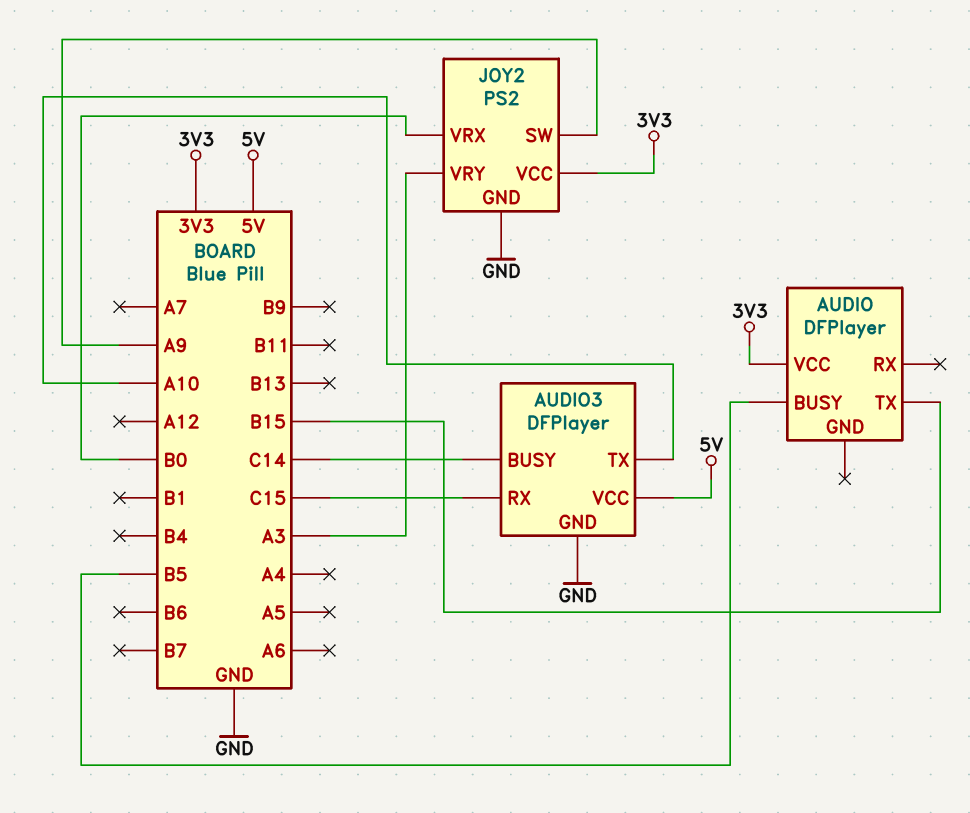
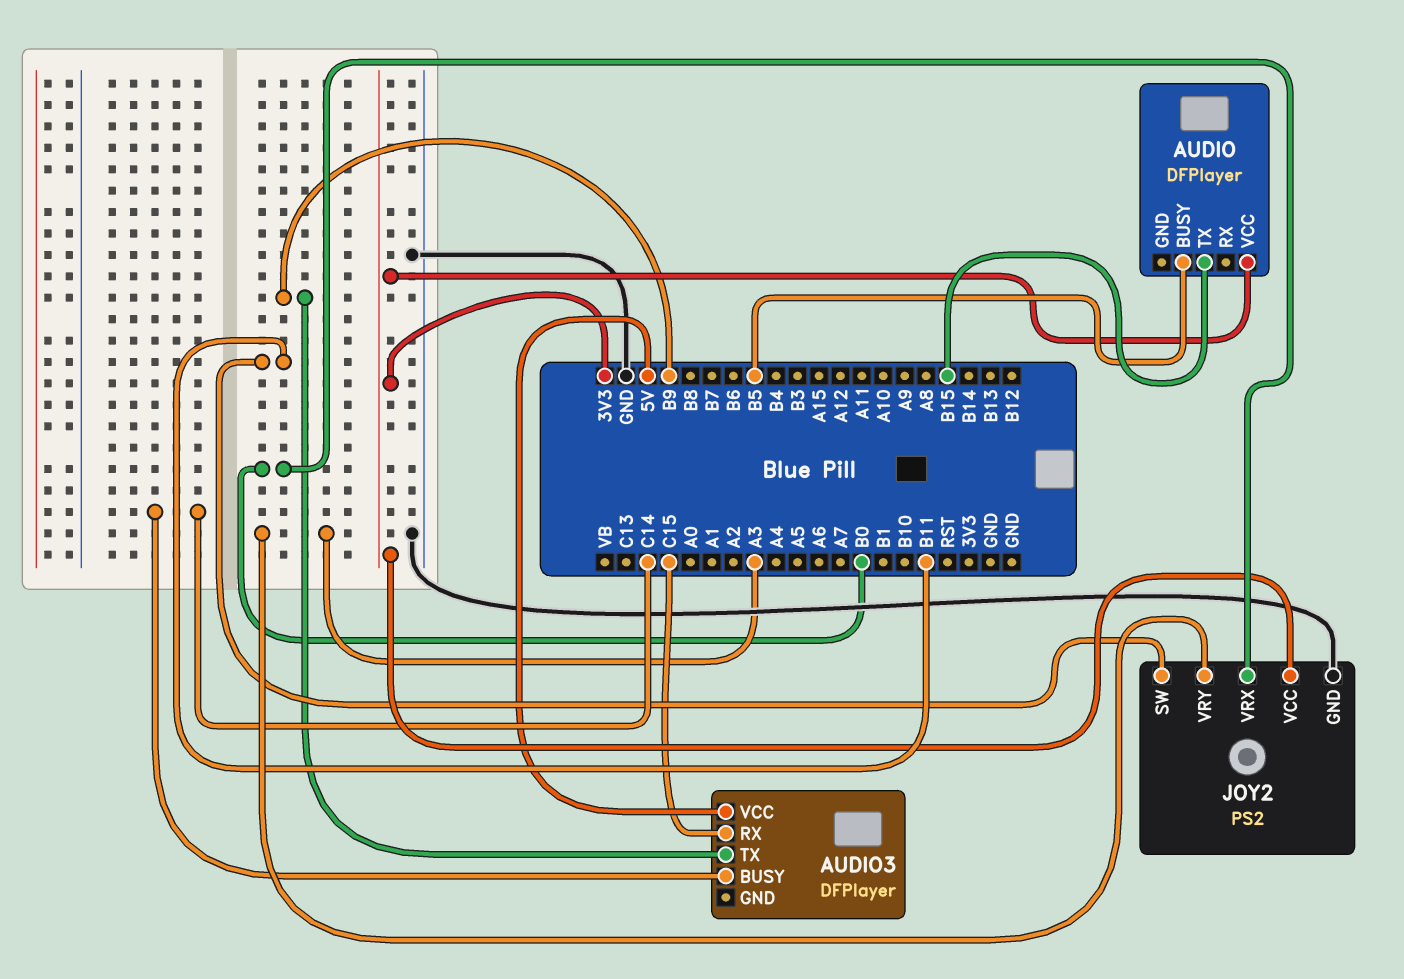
AUDIO3 pin GND: GND -> none
AUDIO3 pin TX: A10 -> B9
JOY2 pin SW: A9 -> B11

